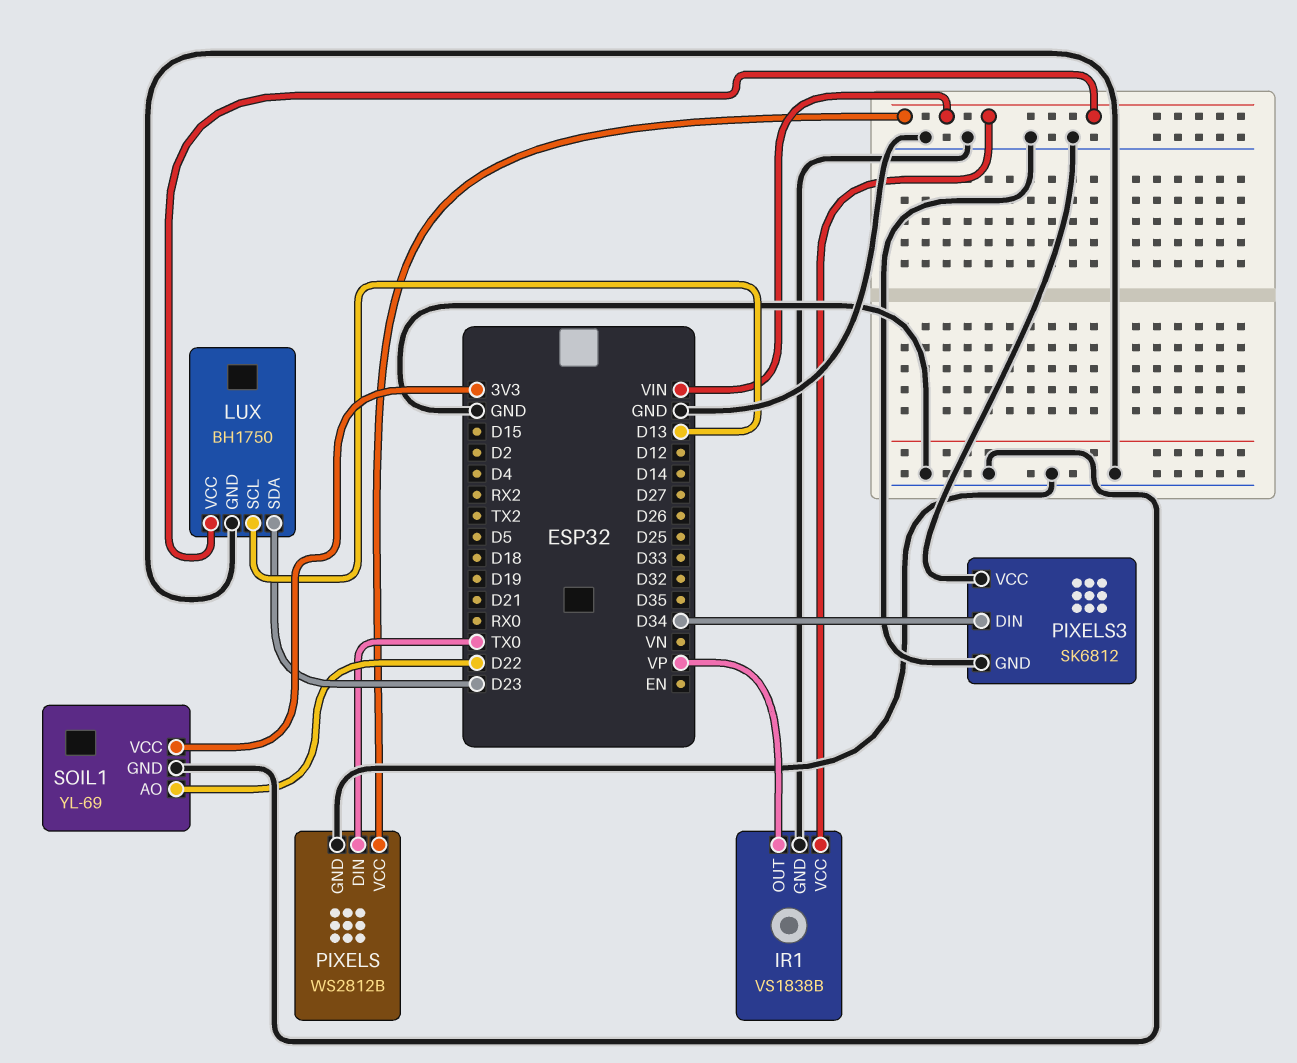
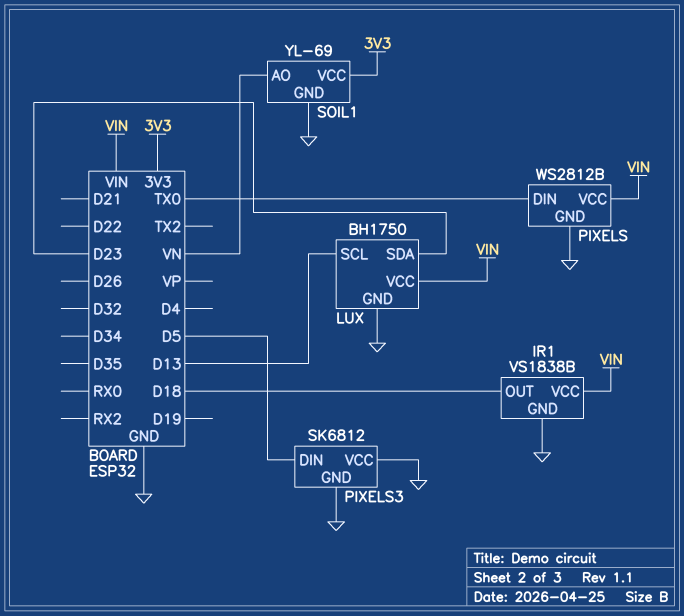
IR1 pin OUT: VP -> D18
PIXELS3 pin DIN: D34 -> D5
SOIL1 pin AO: D22 -> VN

